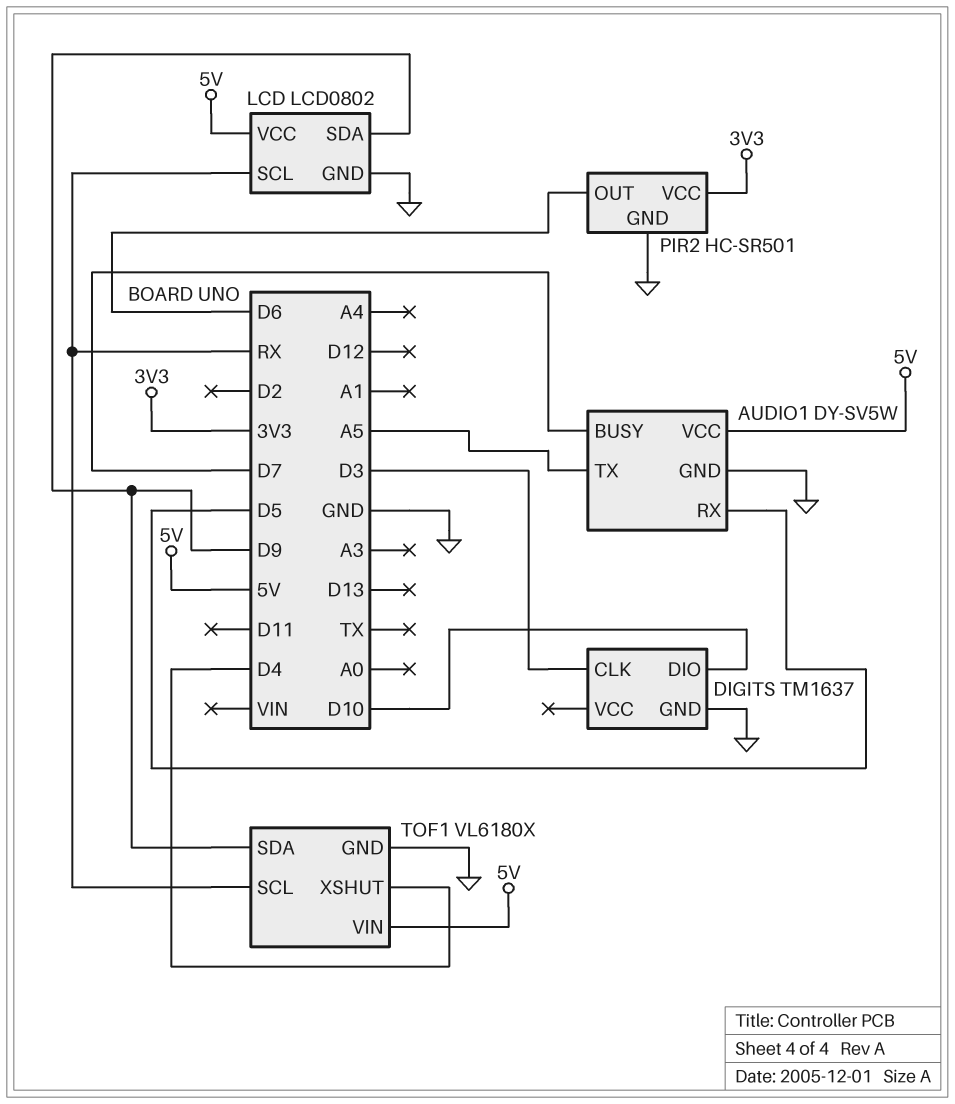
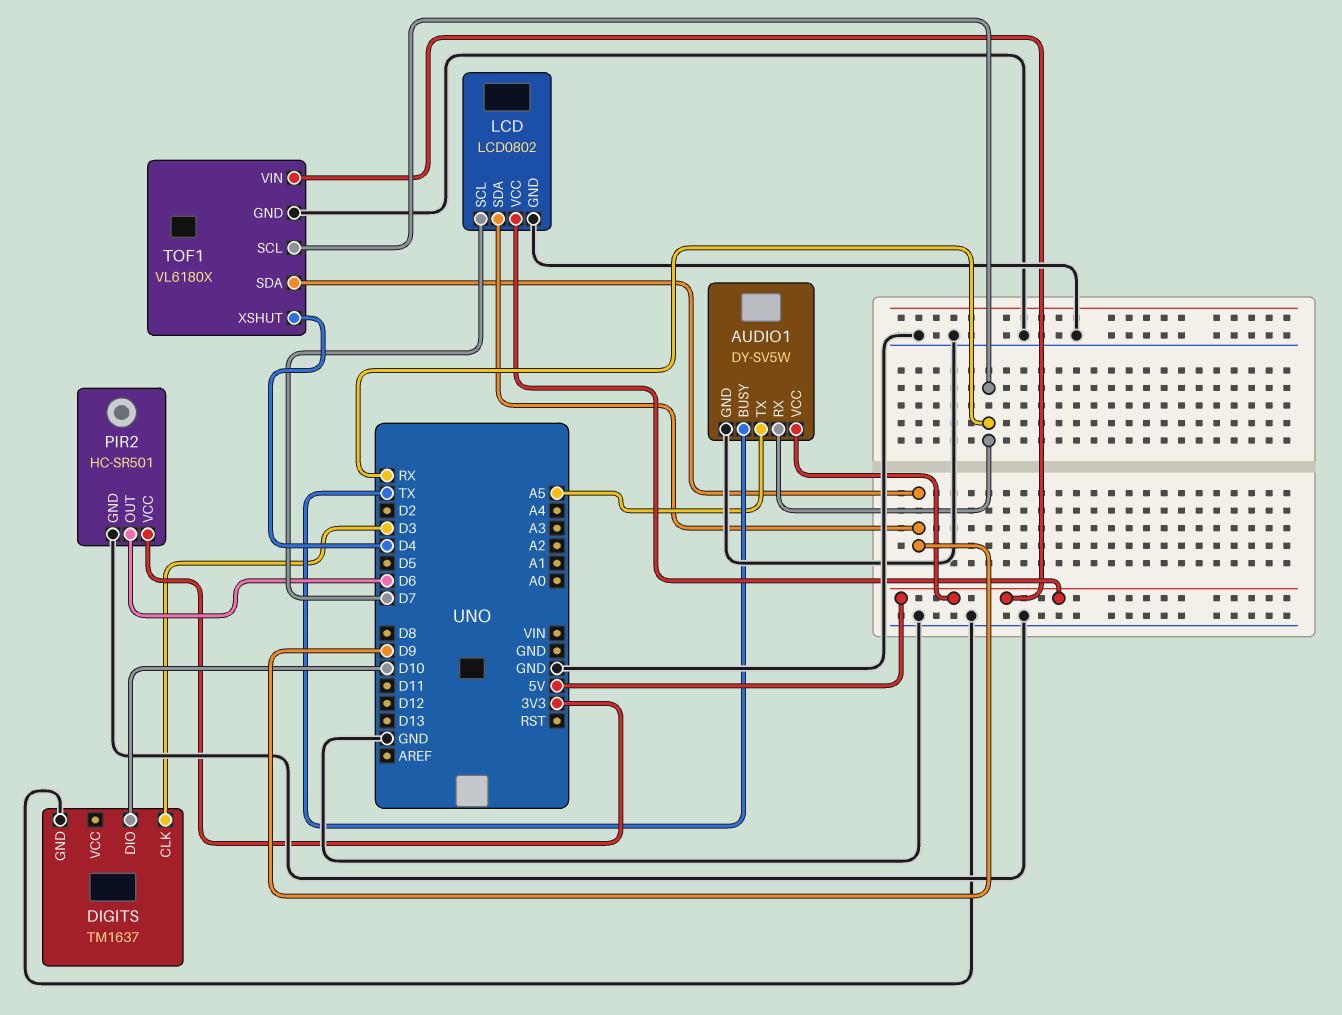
AUDIO1 pin BUSY: D7 -> TX
AUDIO1 pin RX: D5 -> RX
LCD pin SCL: RX -> D7

